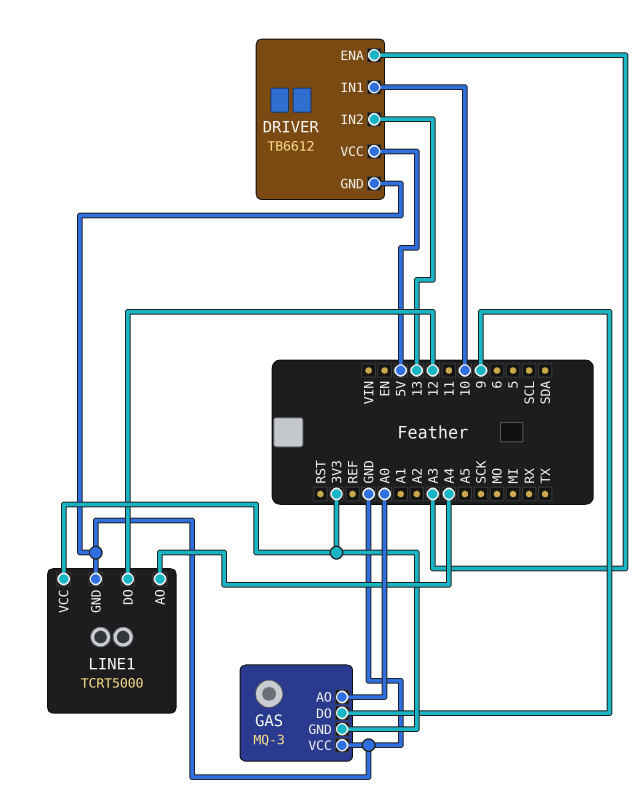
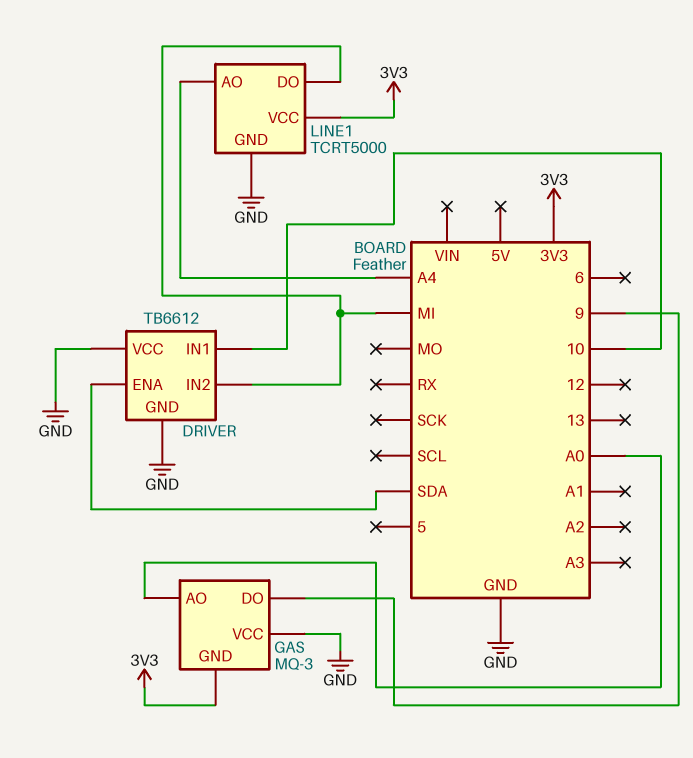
DRIVER pin ENA: A3 -> SDA
DRIVER pin IN2: 13 -> MI
DRIVER pin VCC: 5V -> GND
LINE1 pin DO: 12 -> MI

